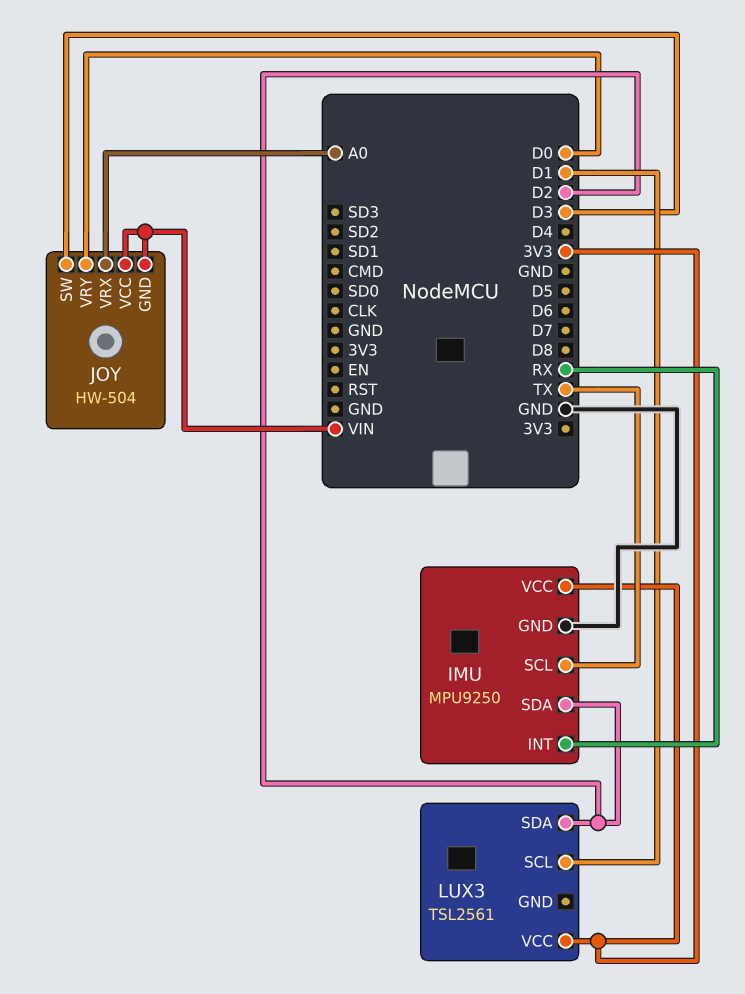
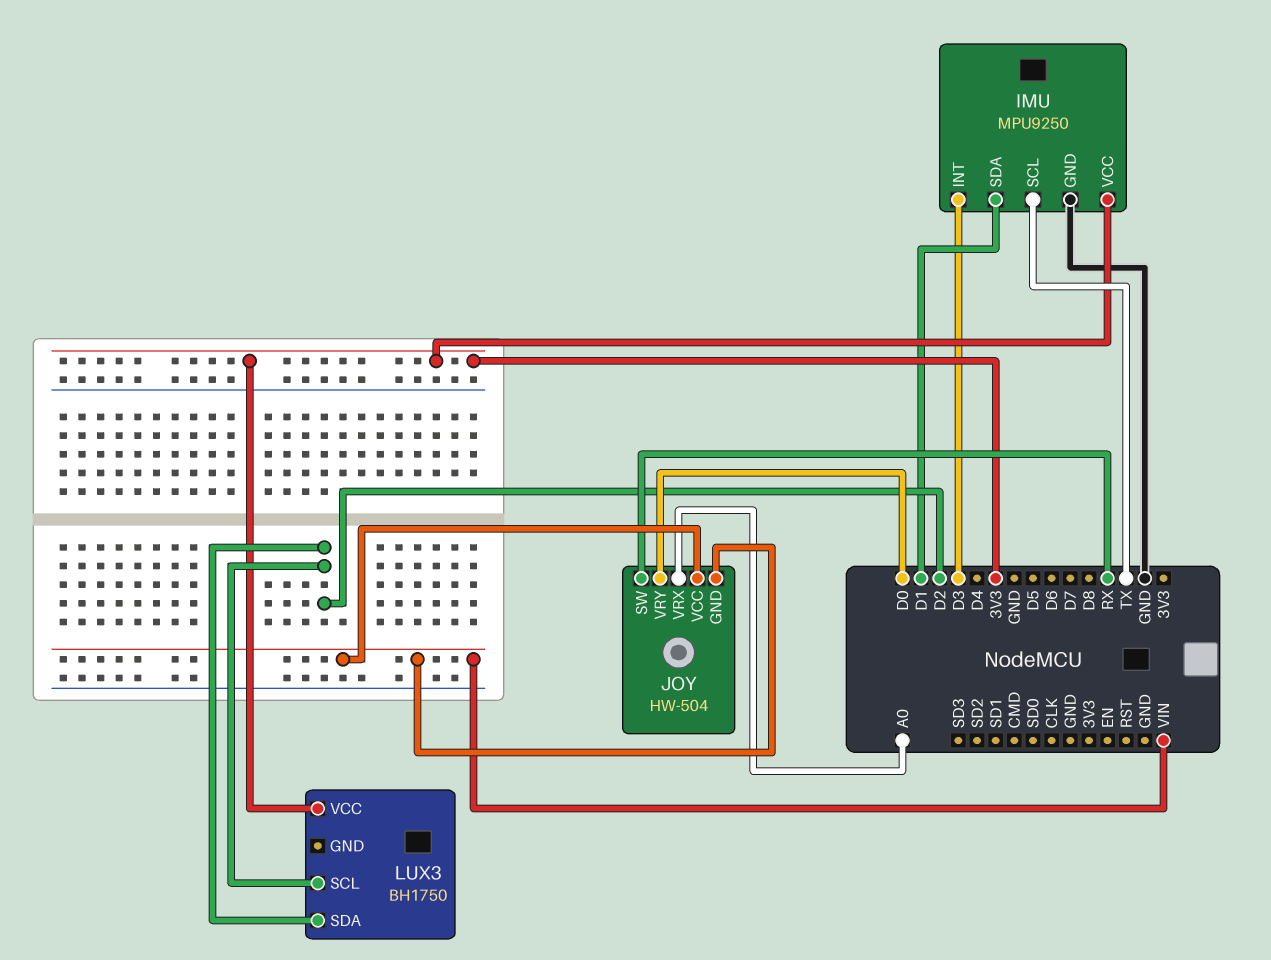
IMU pin INT: RX -> D3
IMU pin SDA: D2 -> D1
JOY pin SW: D3 -> RX
LUX3: TSL2561 -> BH1750
LUX3 pin SCL: D1 -> D2

